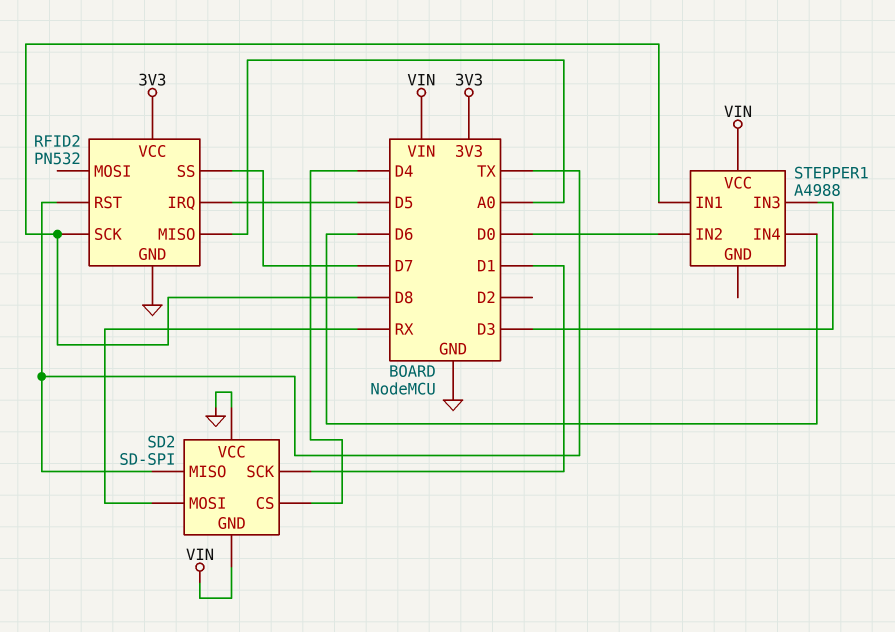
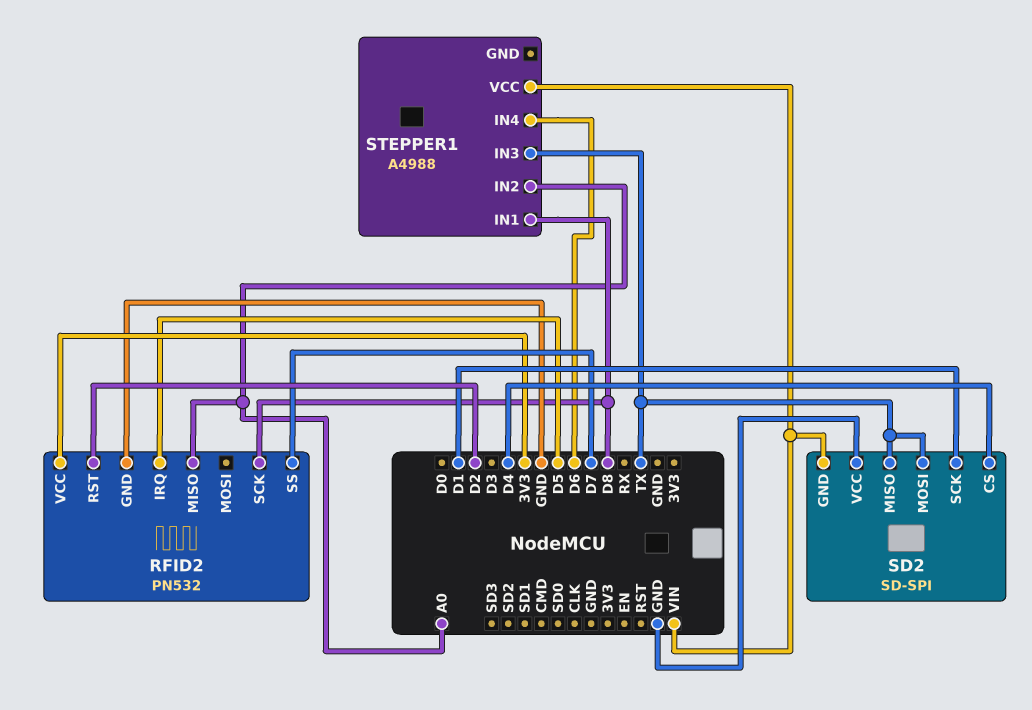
RFID2 pin RST: TX -> D2
SD2 pin MOSI: RX -> TX
STEPPER1 pin IN2: D0 -> A0
STEPPER1 pin IN3: D3 -> TX

